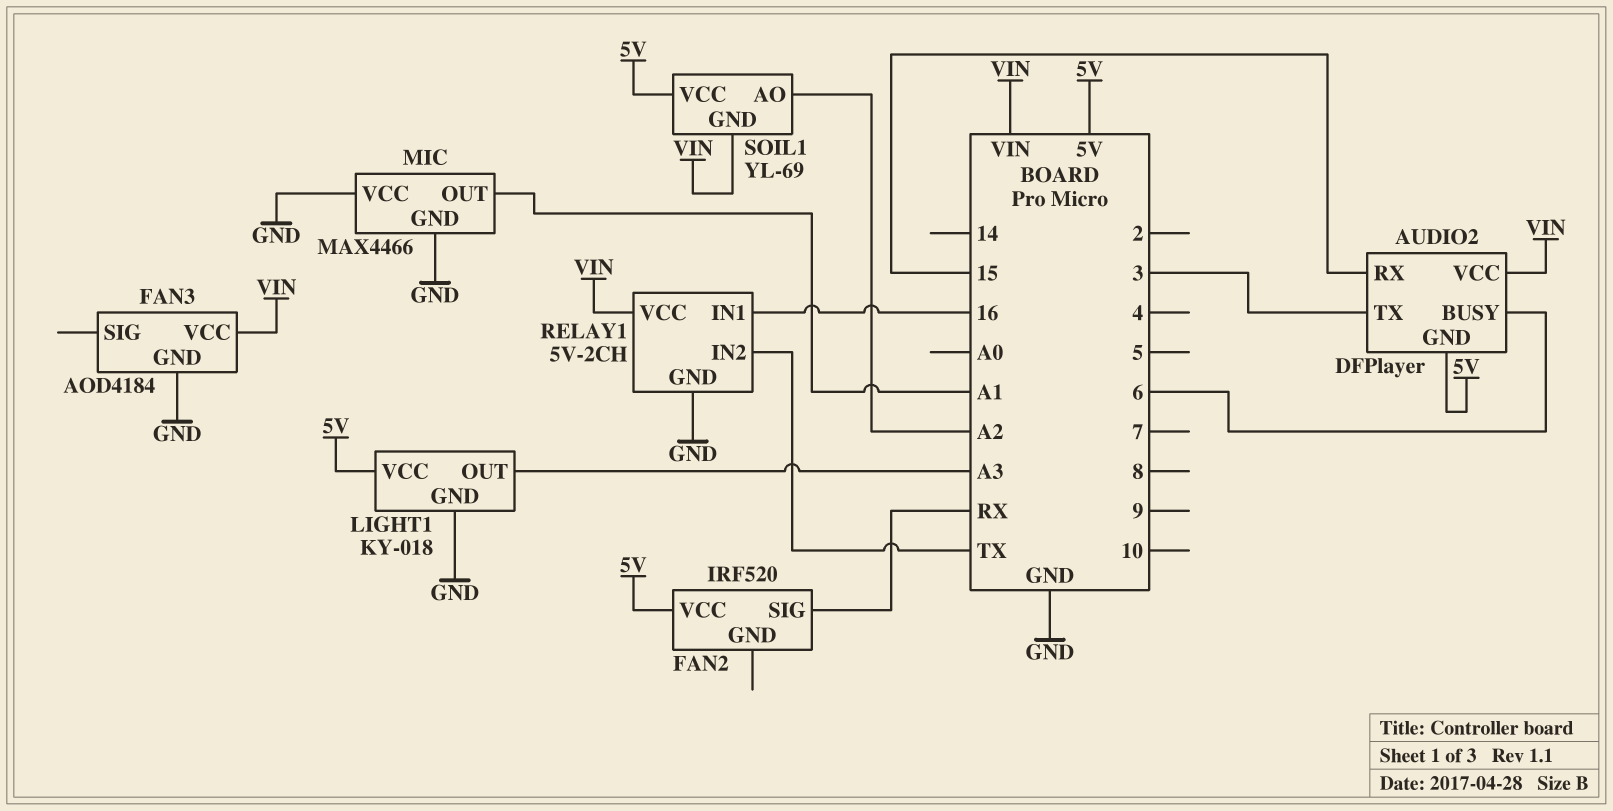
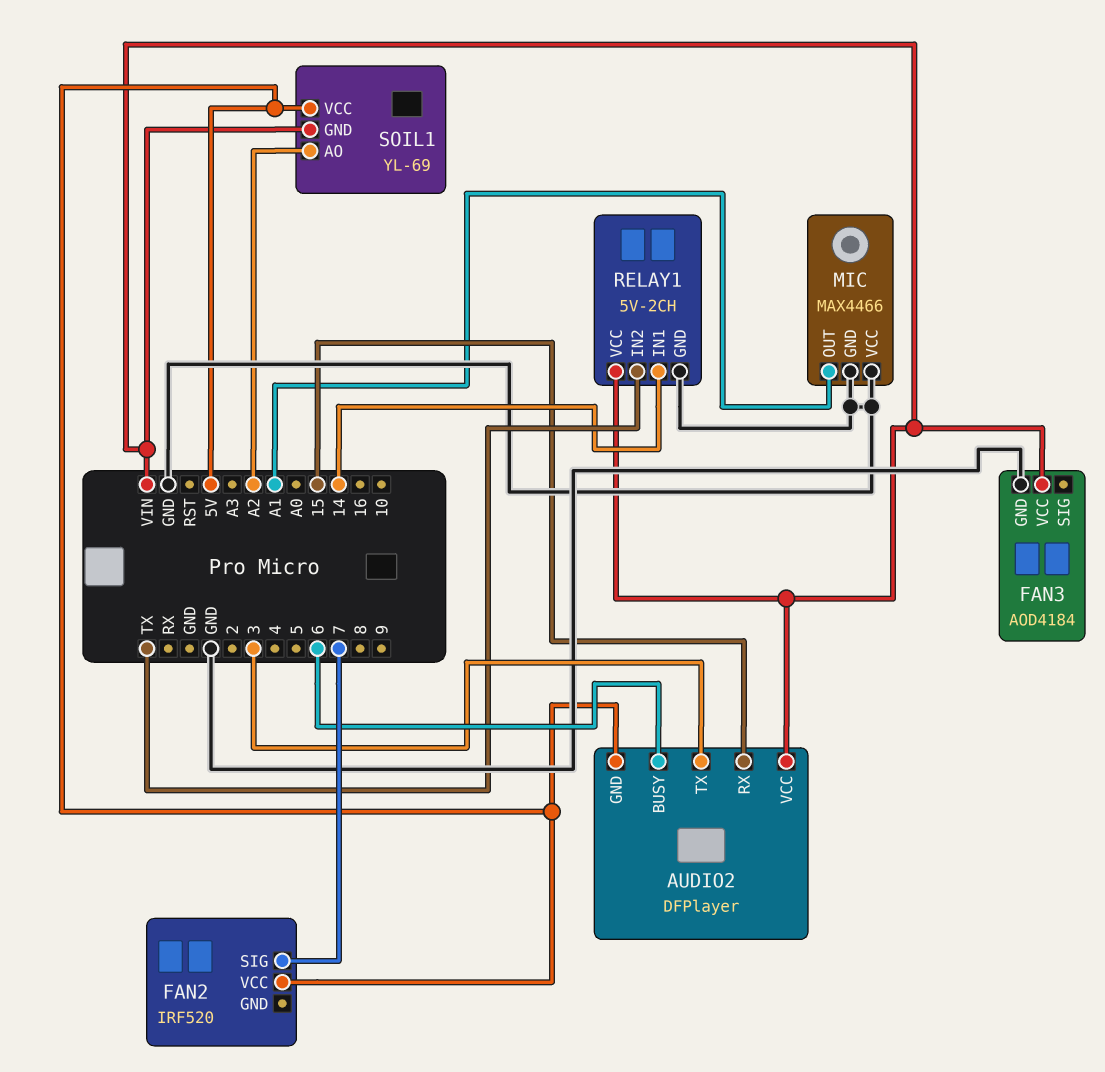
FAN2 pin SIG: RX -> 7
LIGHT1: KY-018 -> none
LIGHT1 pin GND: GND -> none
LIGHT1 pin OUT: A3 -> none
LIGHT1 pin VCC: 5V -> none
RELAY1 pin IN1: 16 -> 14

